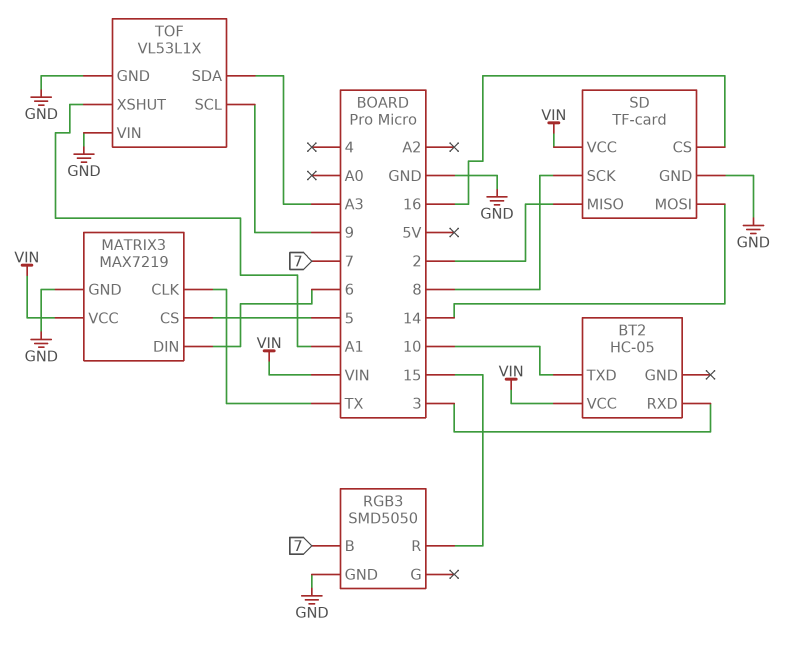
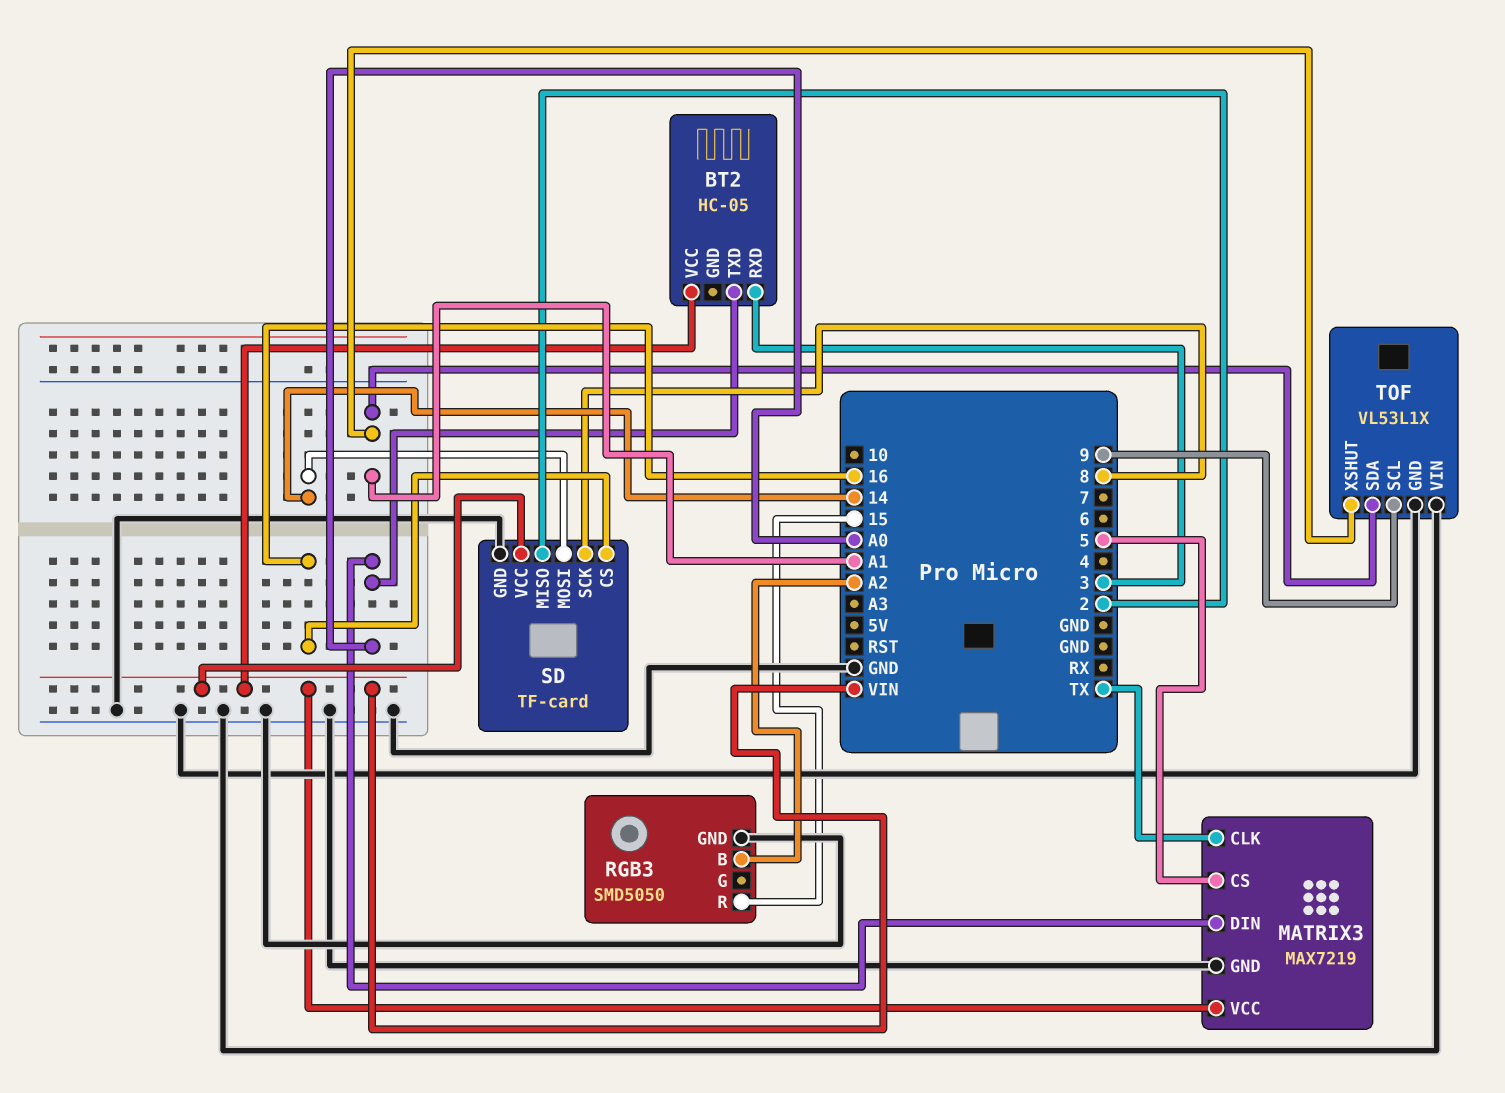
BT2 pin TXD: 10 -> A0
MATRIX3 pin DIN: 6 -> A0
RGB3 pin B: 7 -> A2
TOF pin SDA: A3 -> A1

